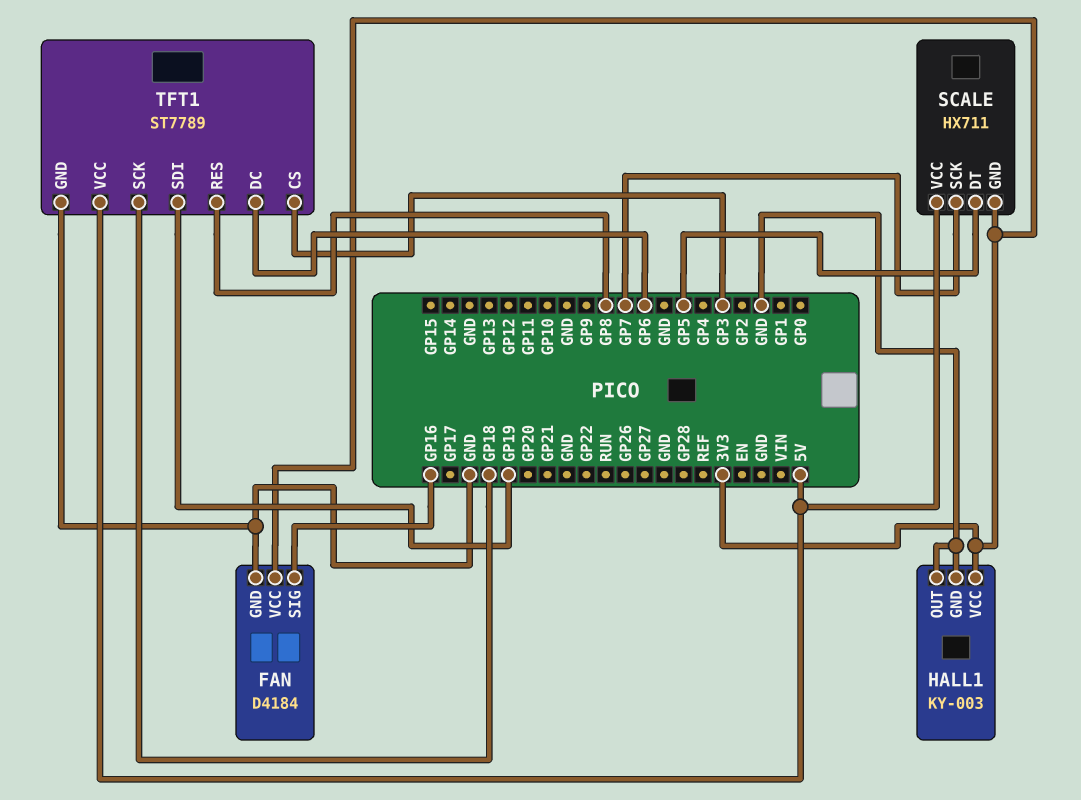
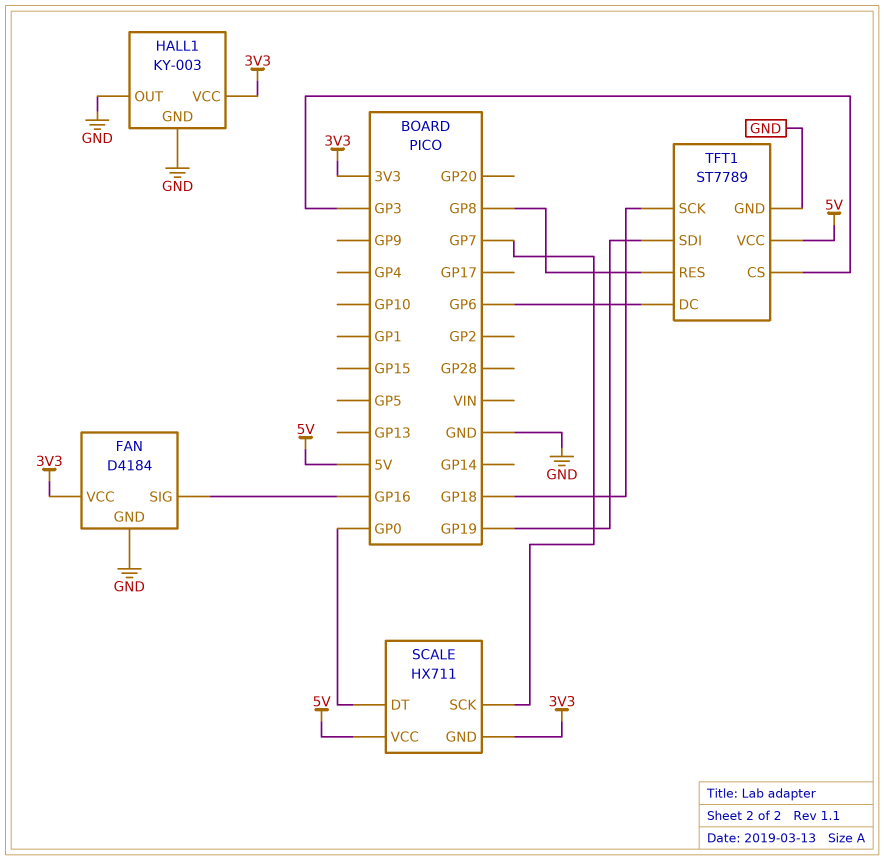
SCALE pin DT: GP5 -> GP0

